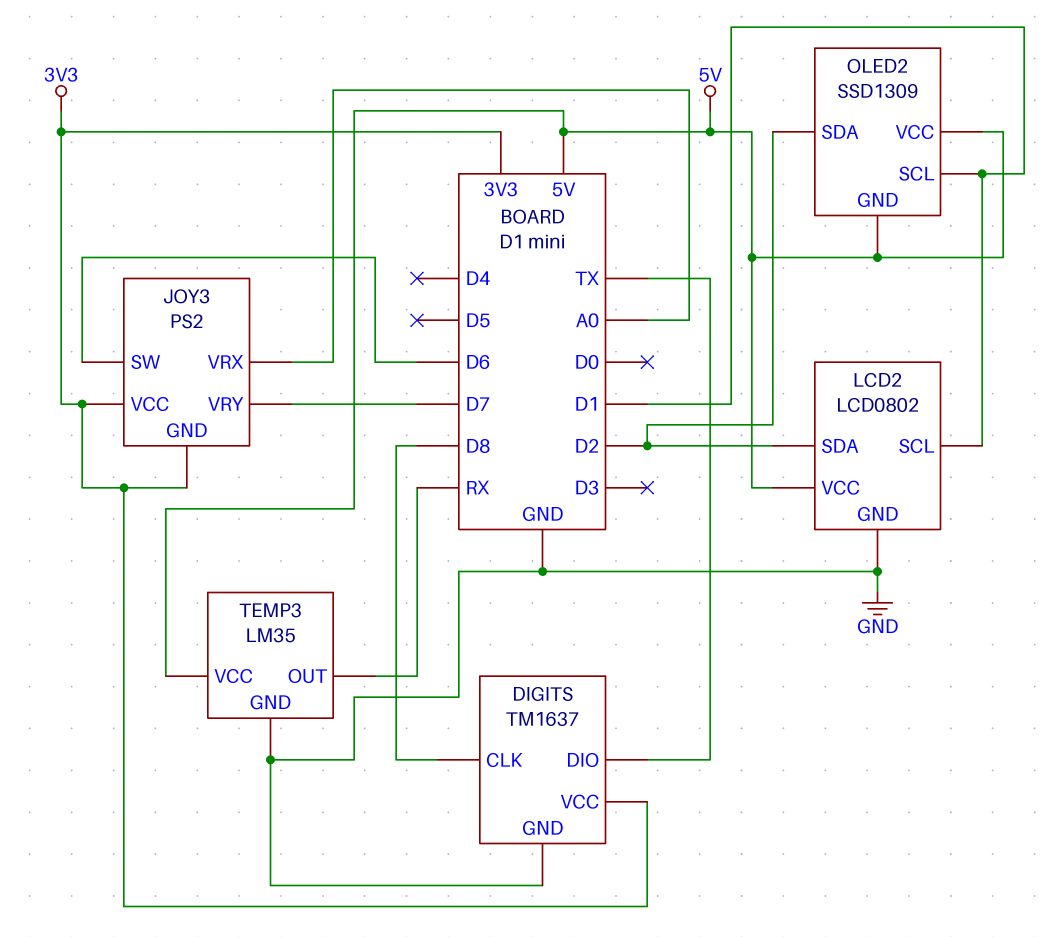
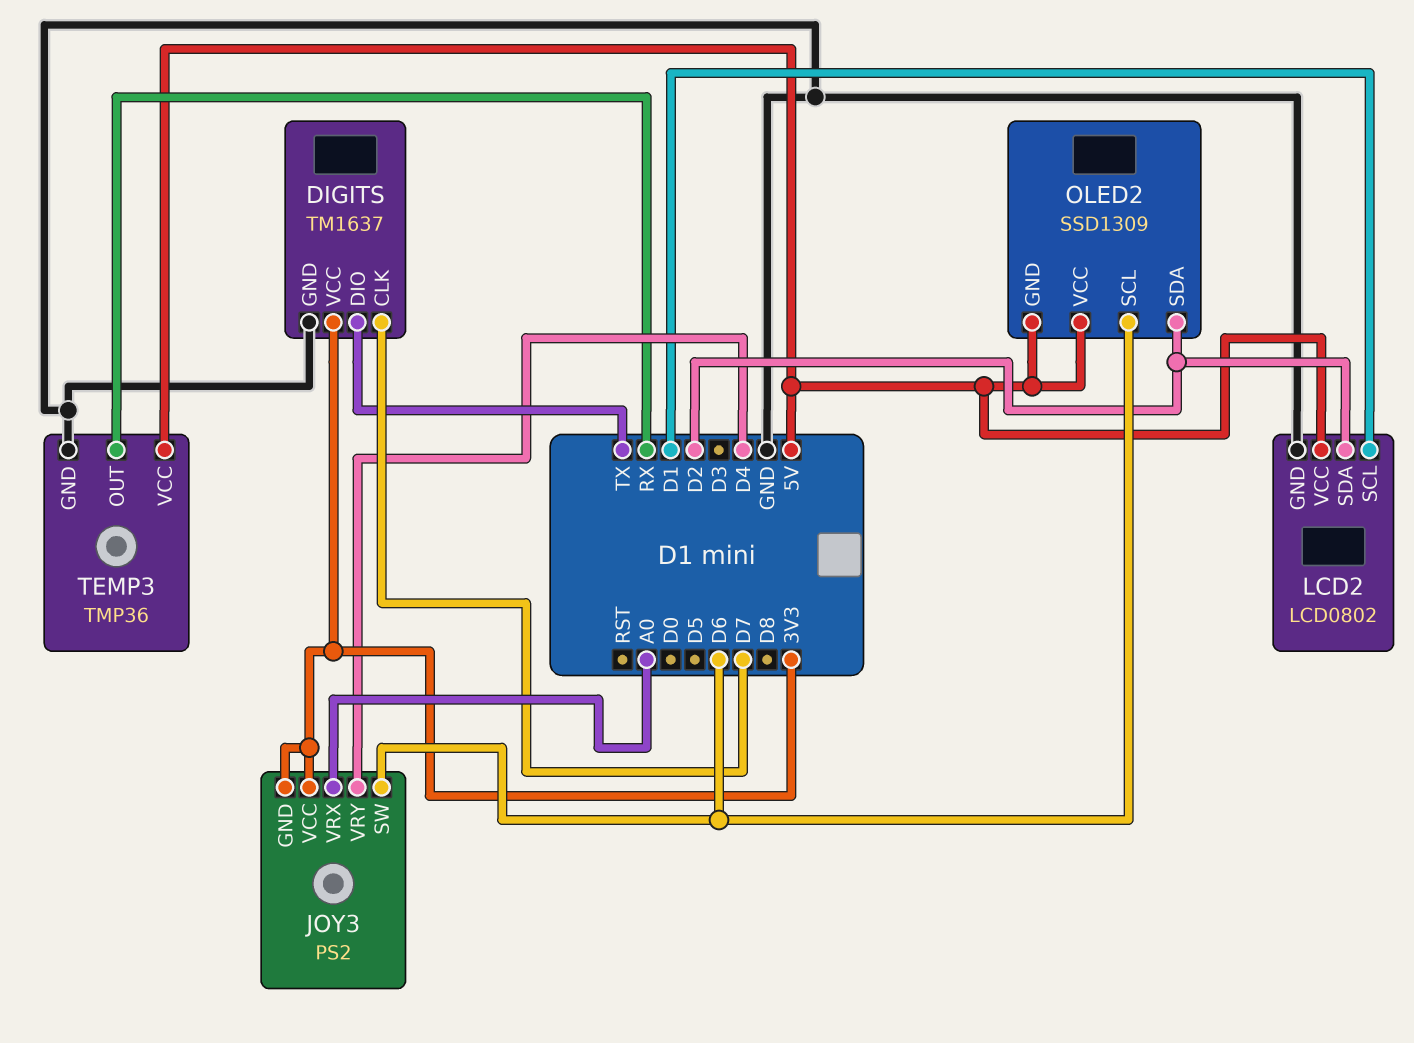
DIGITS pin CLK: D8 -> D7
JOY3 pin VRY: D7 -> D4
OLED2 pin SCL: D1 -> D6
TEMP3: LM35 -> TMP36

